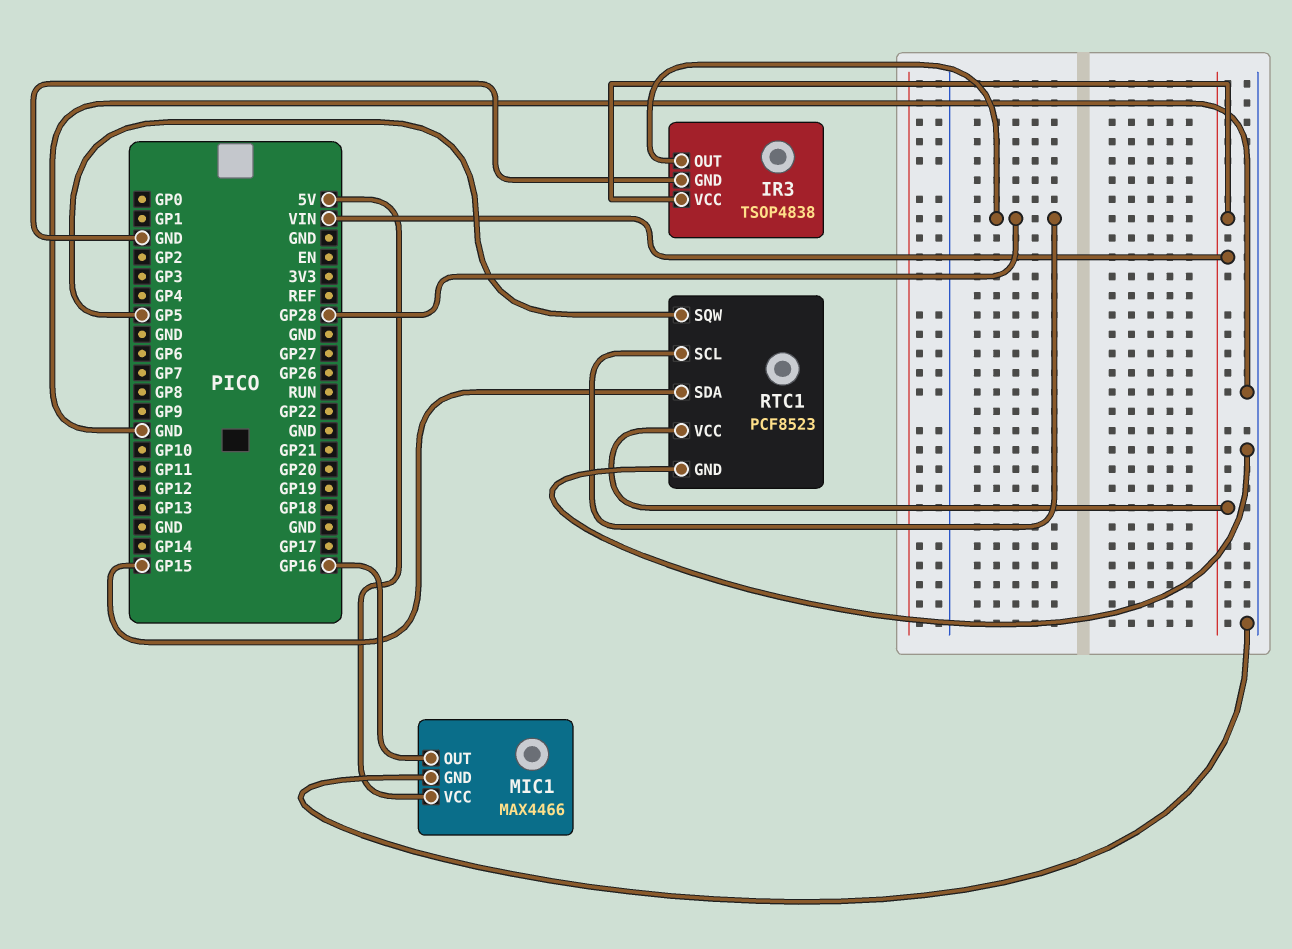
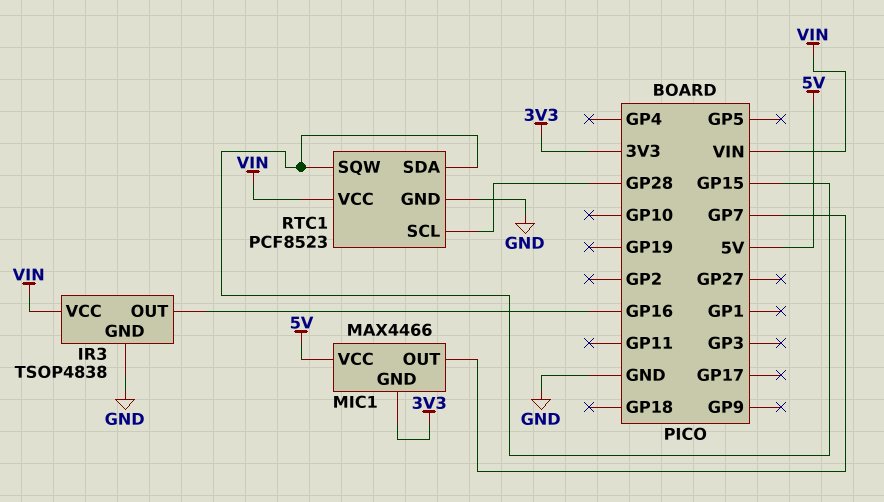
IR3 pin OUT: GP28 -> GP16
MIC1 pin GND: GND -> 3V3
MIC1 pin OUT: GP16 -> GP7
RTC1 pin SQW: GP5 -> GP15

